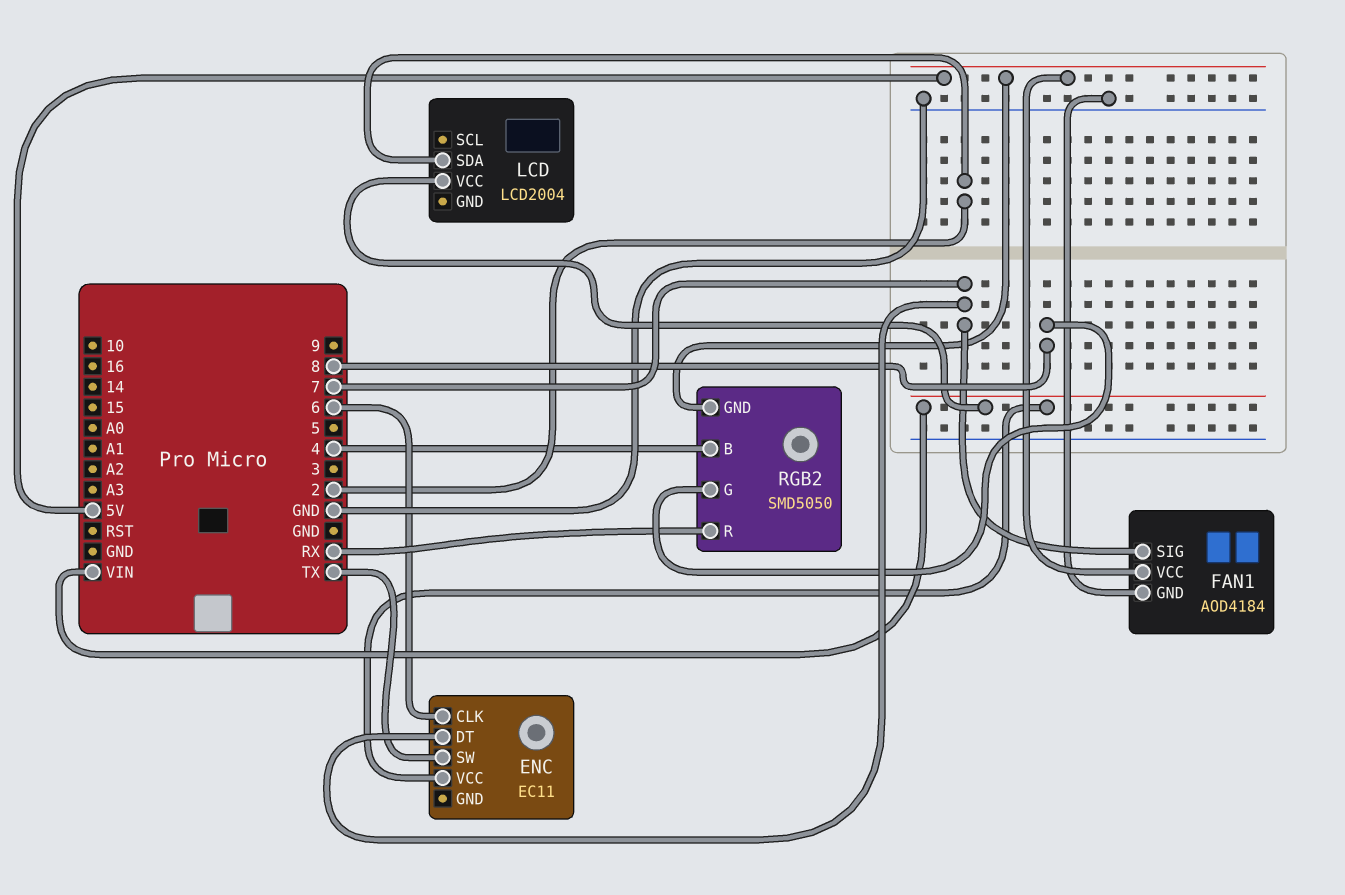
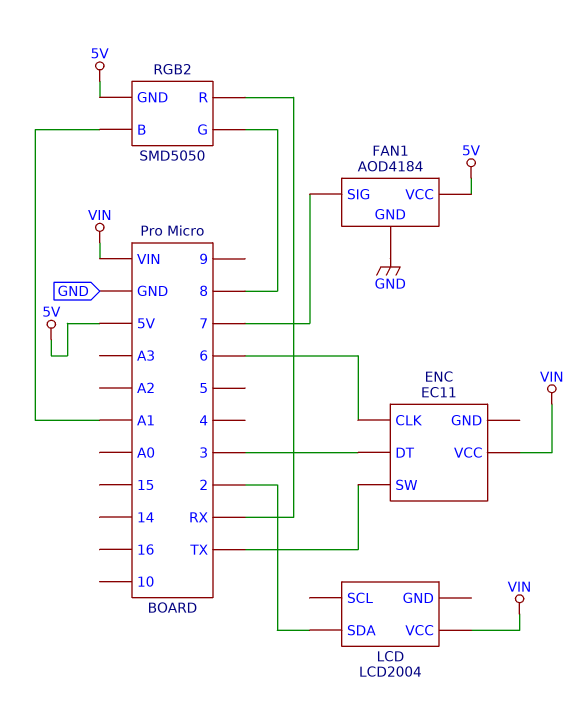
ENC pin DT: 7 -> 3
RGB2 pin B: 4 -> A1

